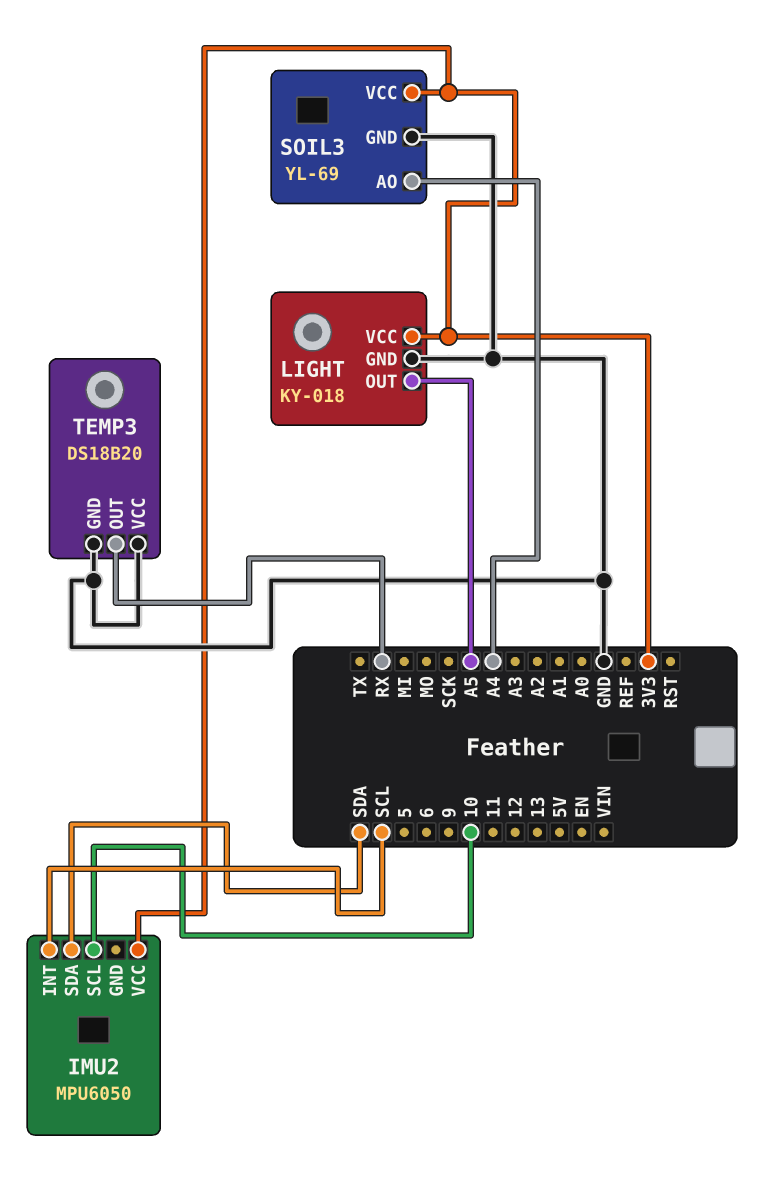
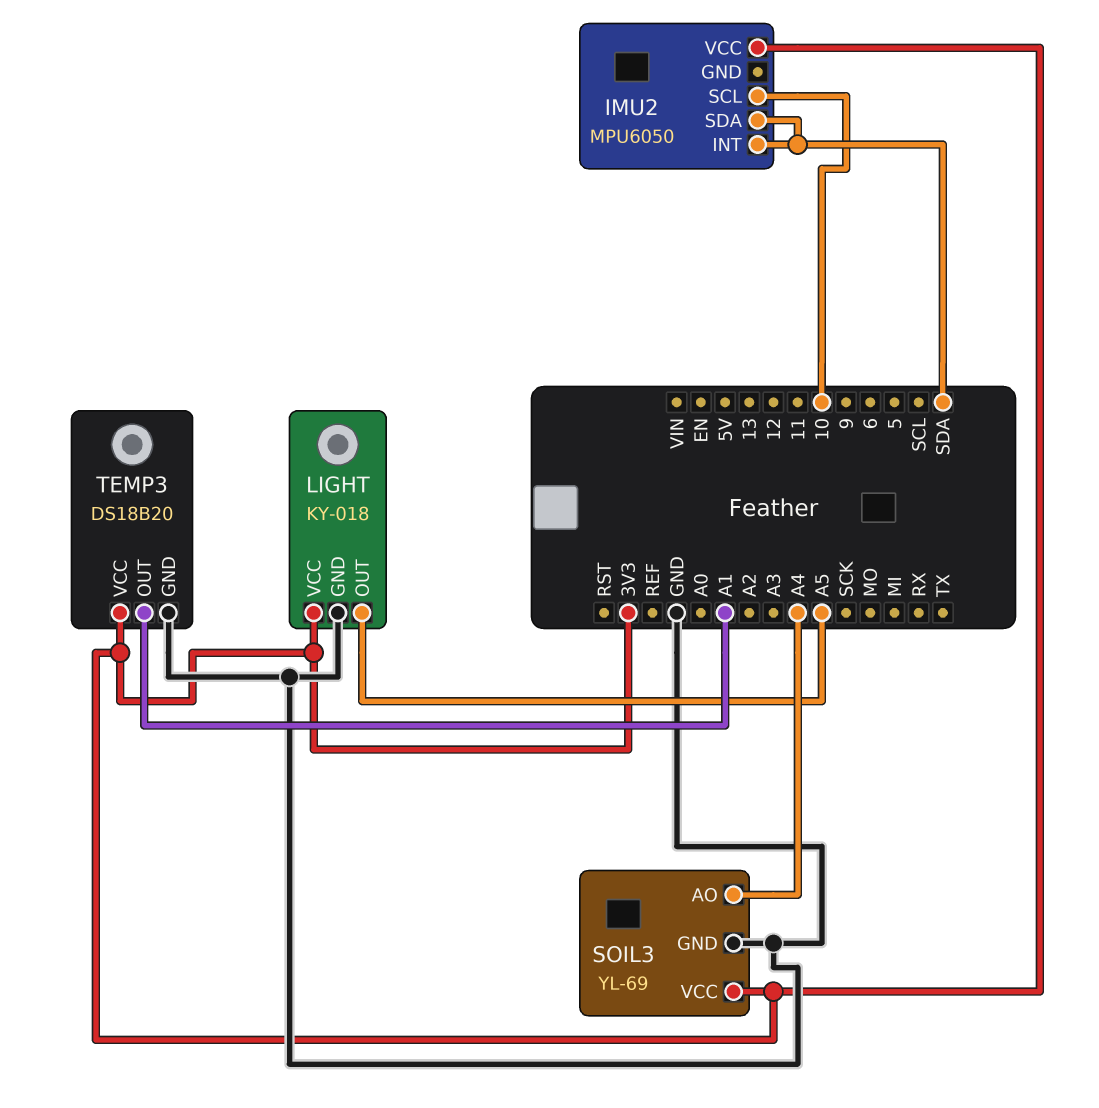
IMU2 pin INT: SCL -> SDA
TEMP3 pin OUT: RX -> A1
TEMP3 pin VCC: GND -> 3V3

